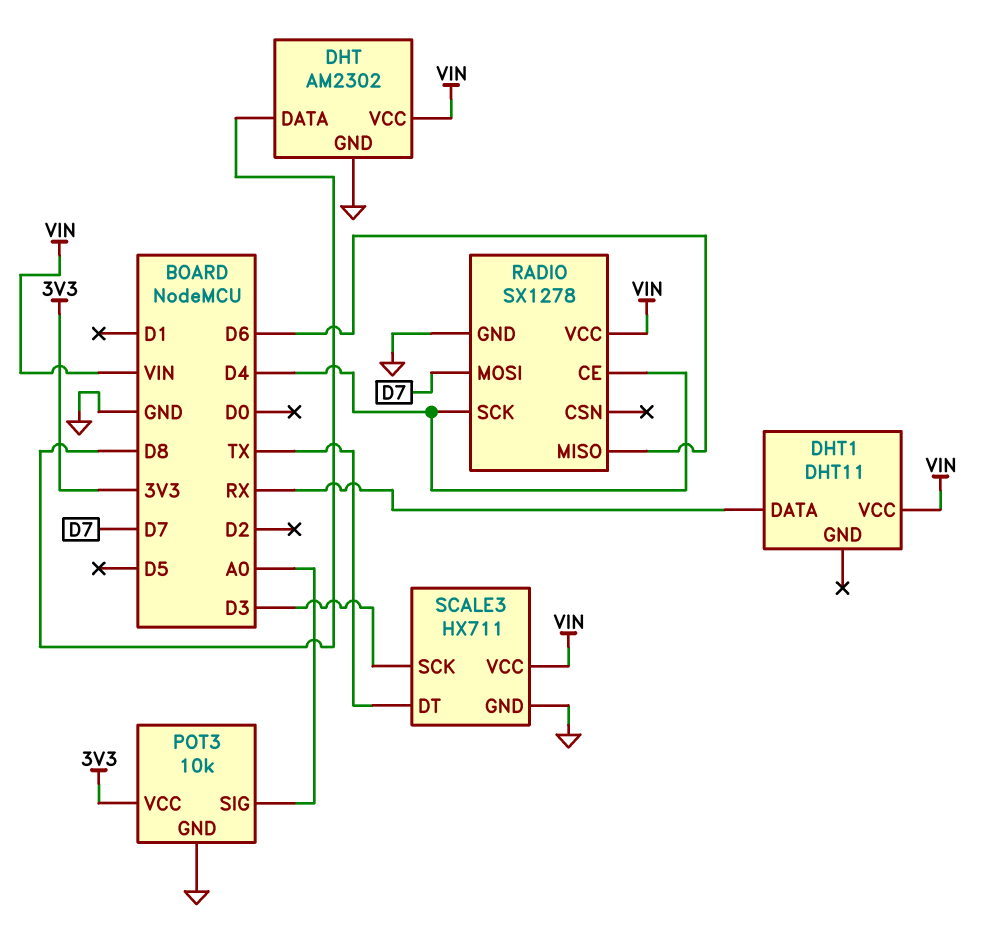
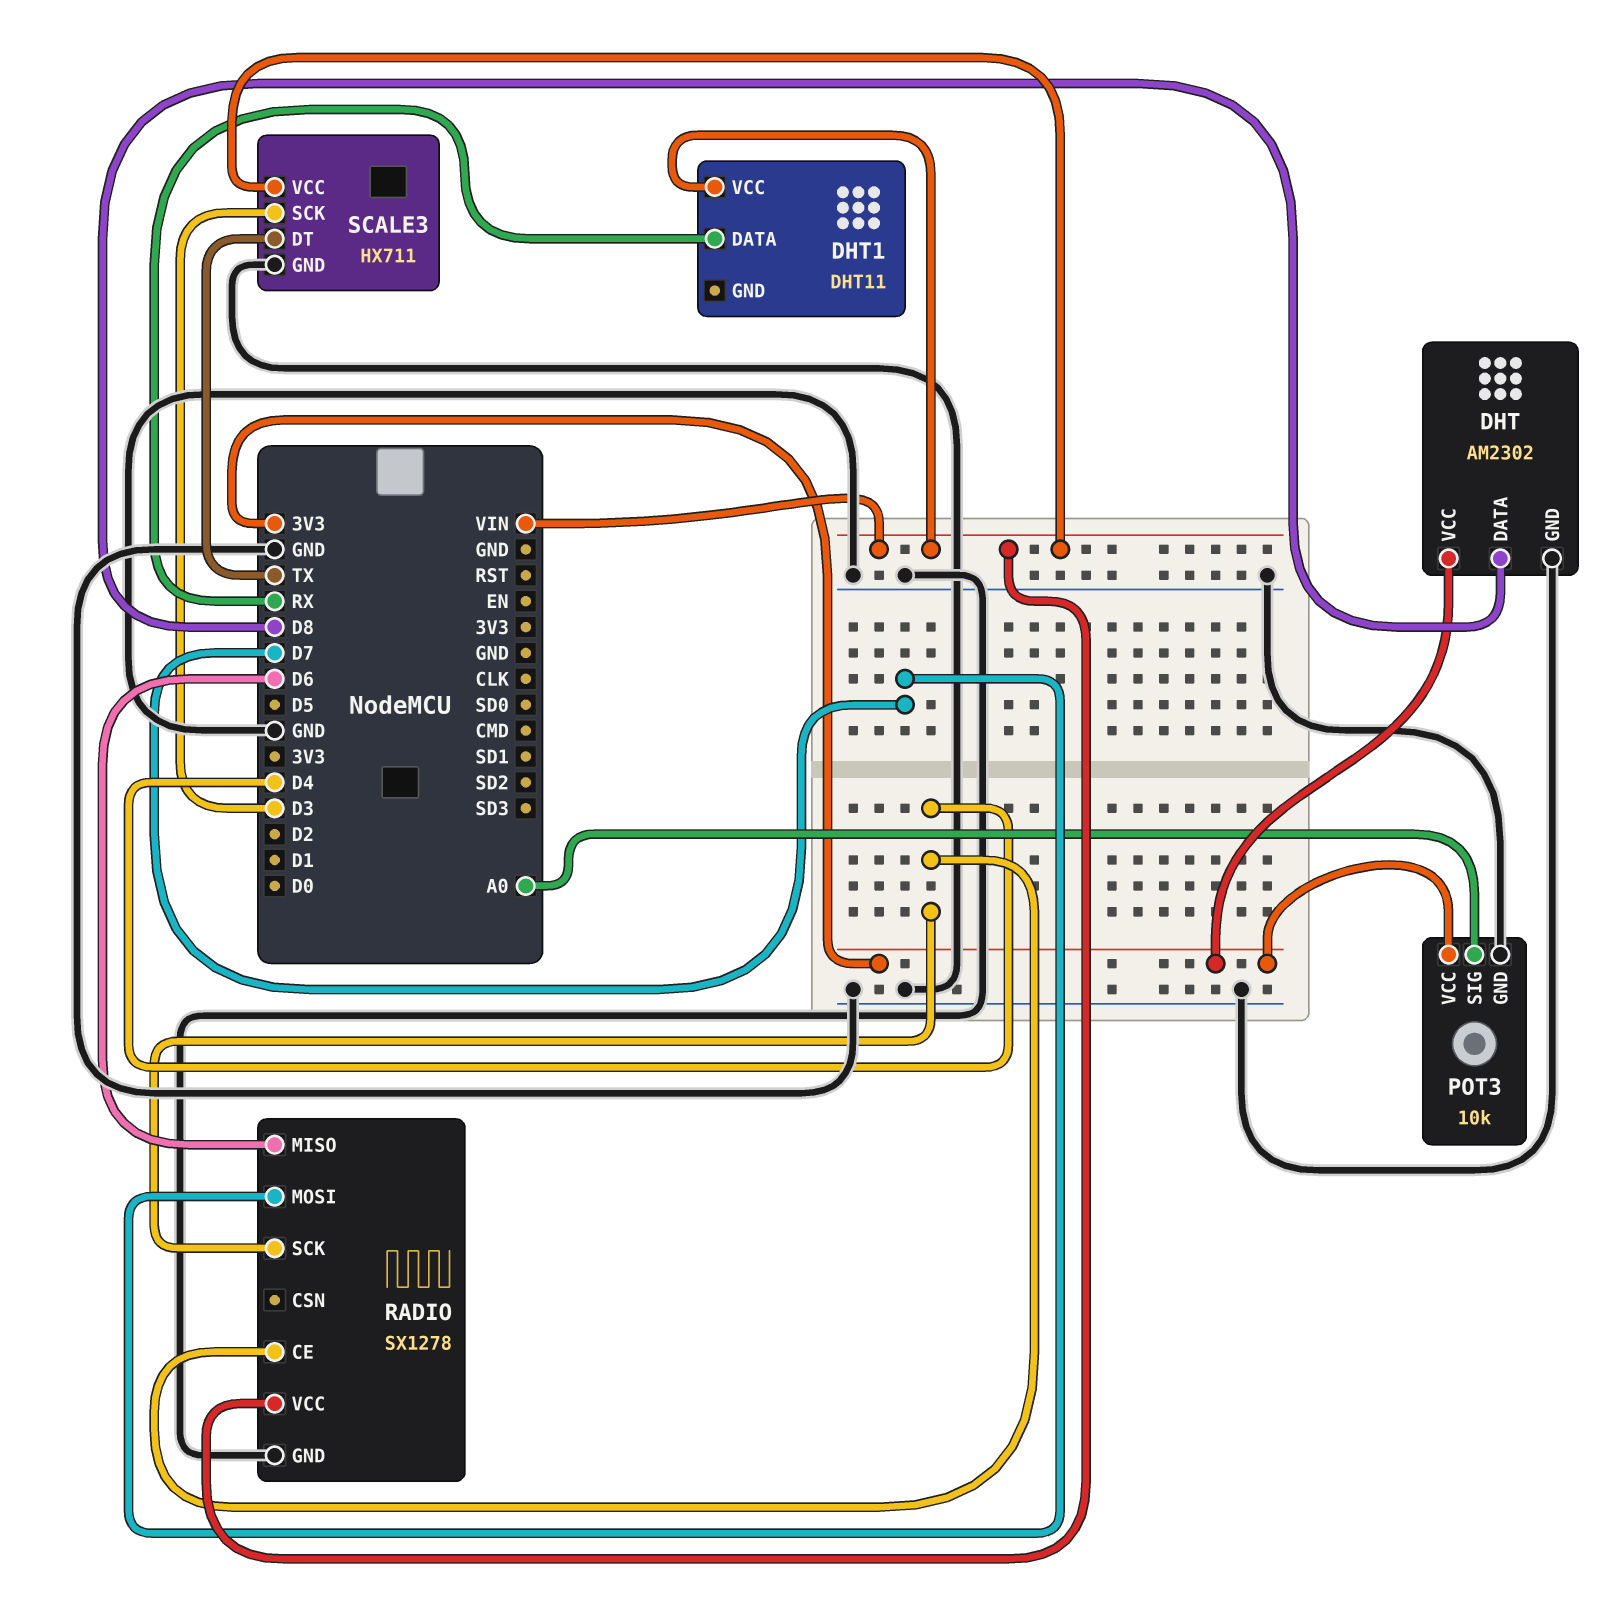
DHT pin VCC: VIN -> 3V3

